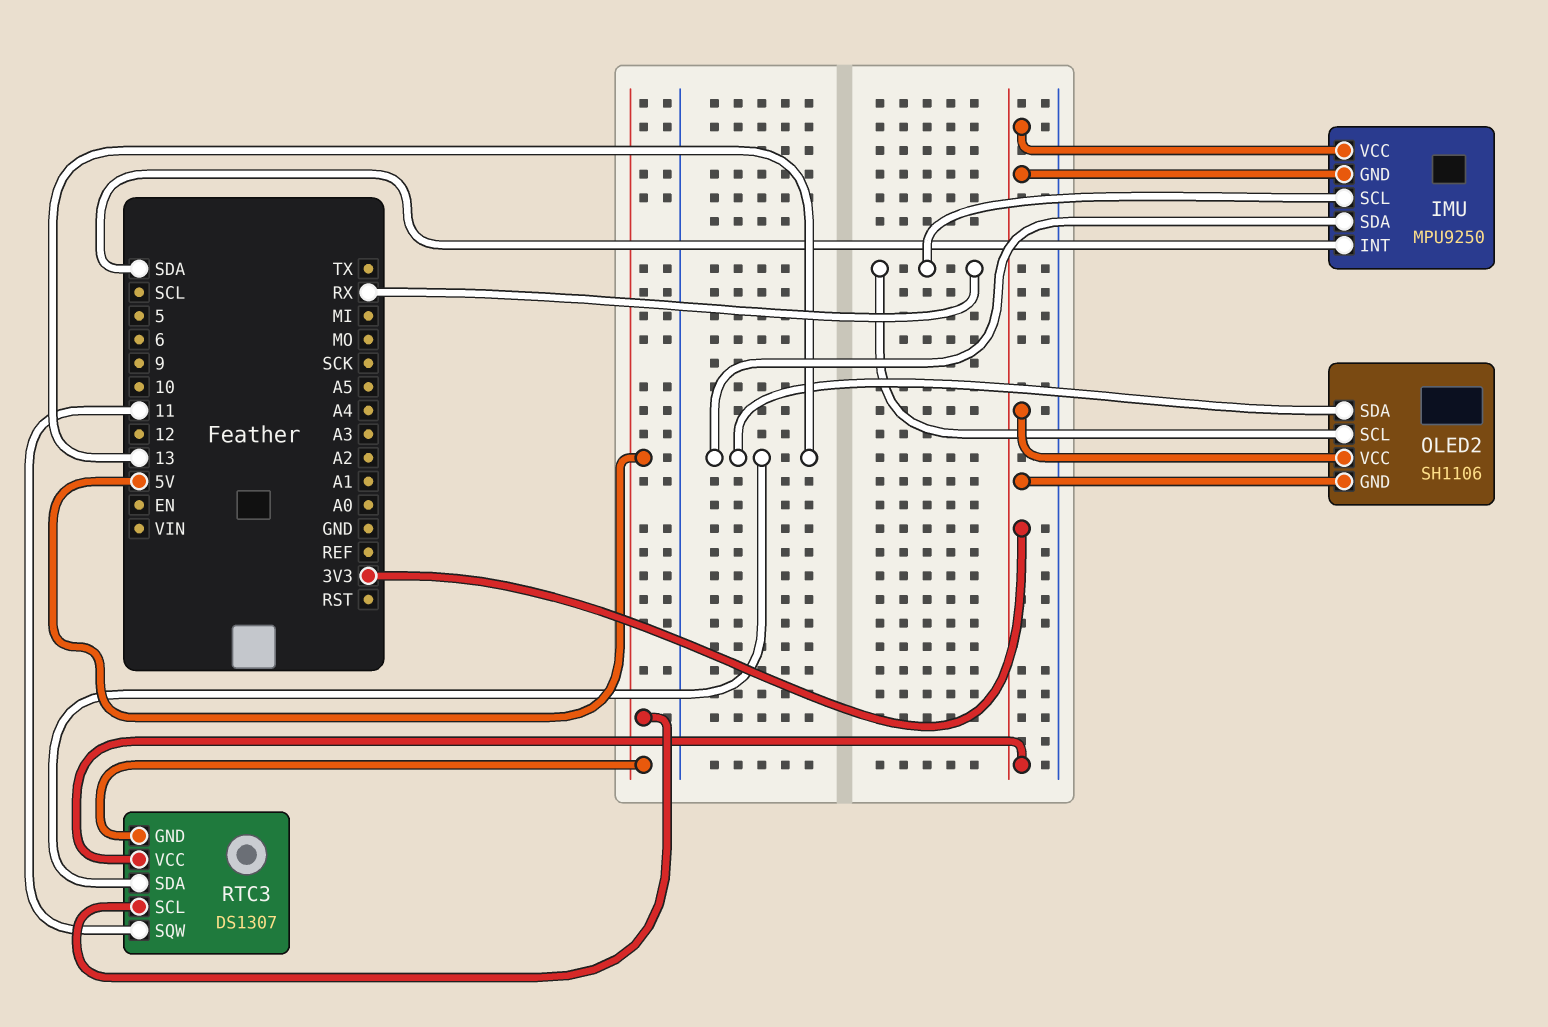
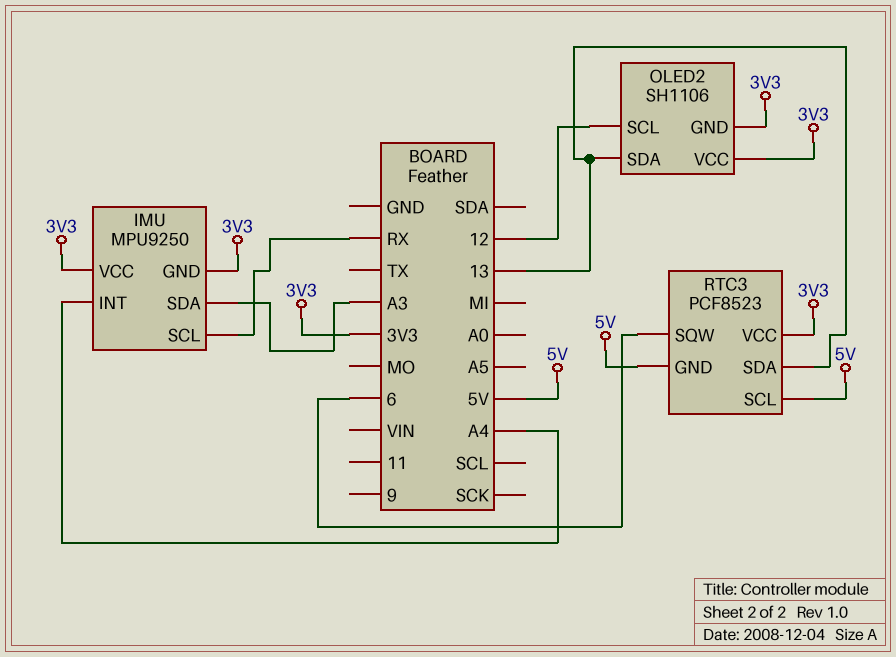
IMU pin INT: SDA -> A4
IMU pin SDA: 13 -> A3
OLED2 pin SCL: RX -> 12
RTC3: DS1307 -> PCF8523
RTC3 pin SQW: 11 -> 6

